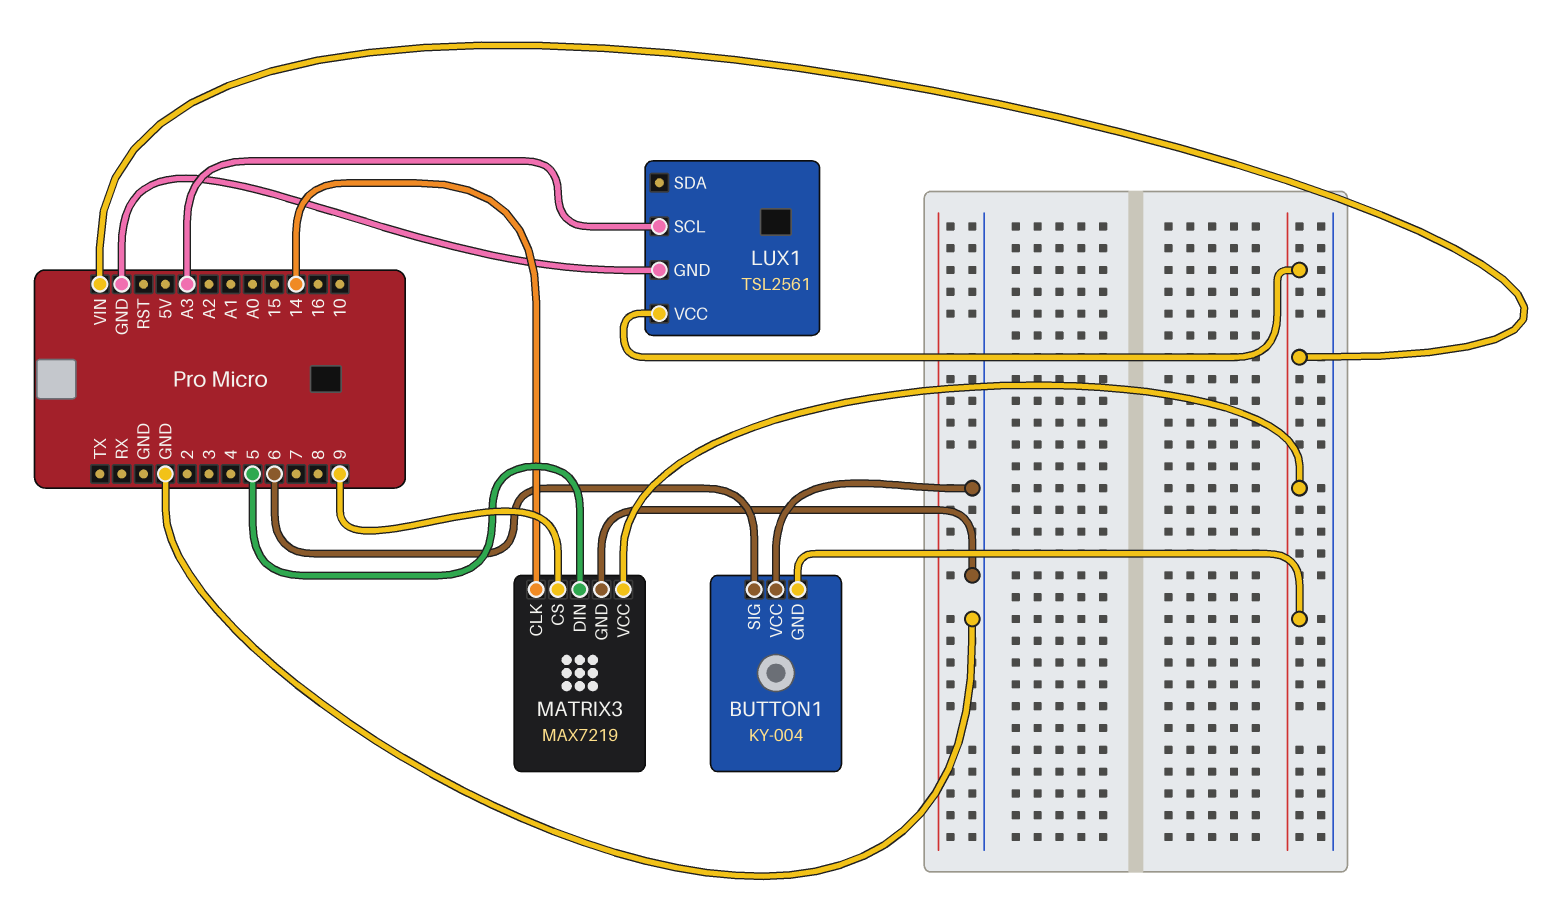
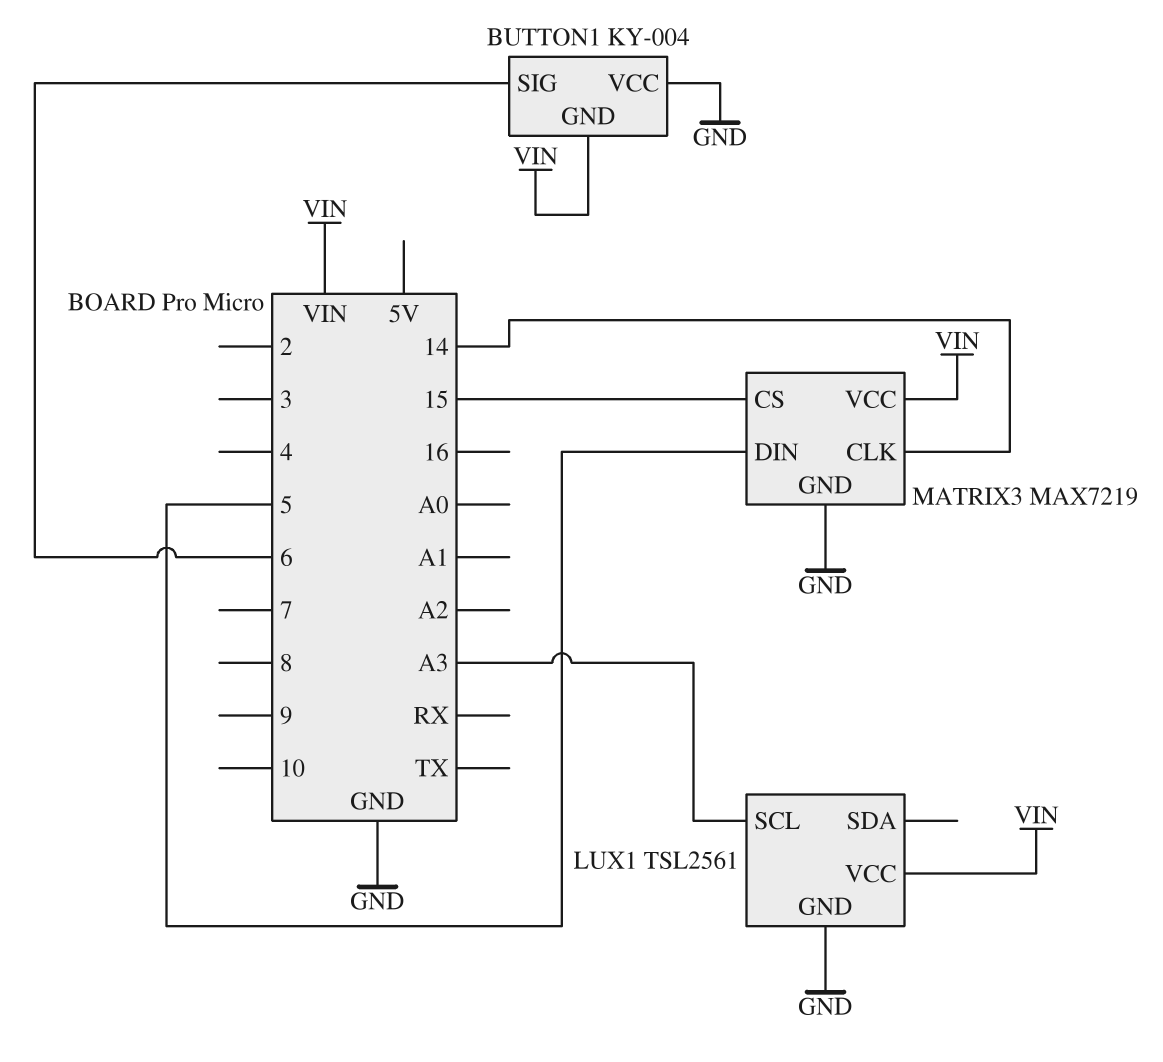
MATRIX3 pin CS: 9 -> 15

